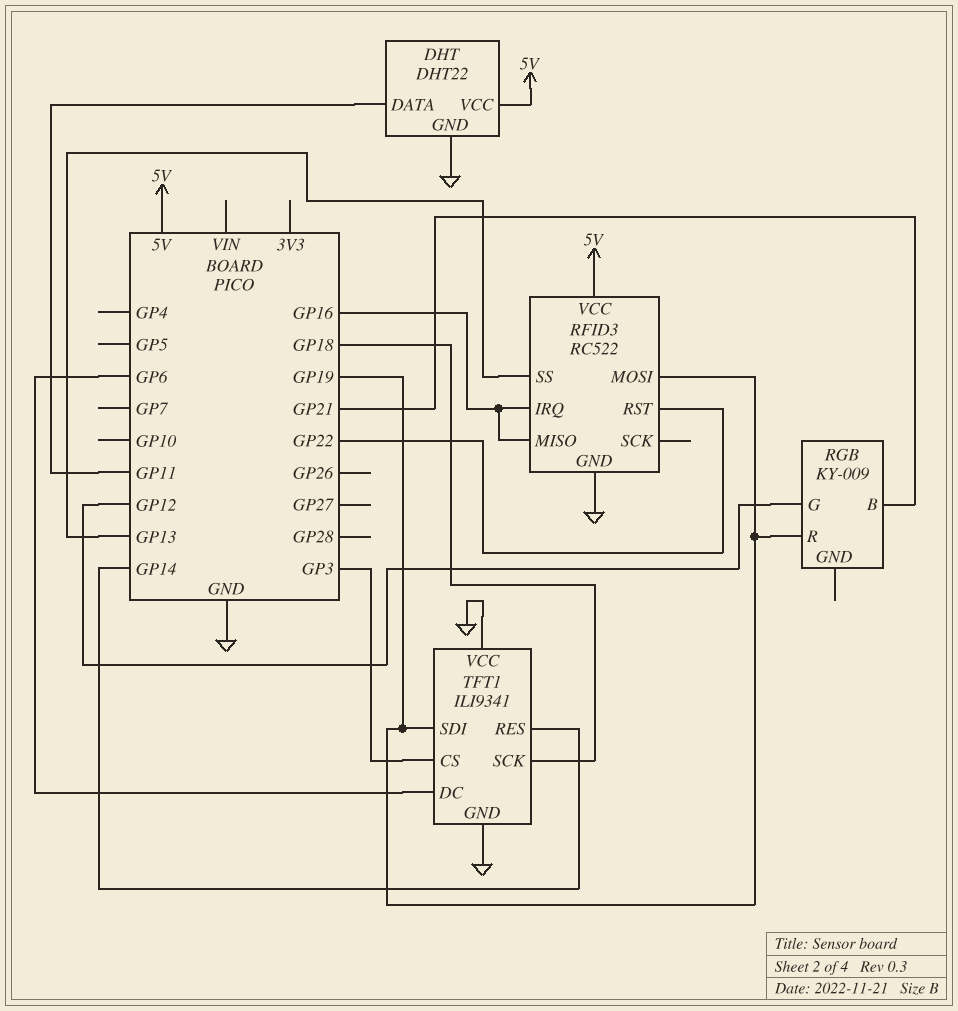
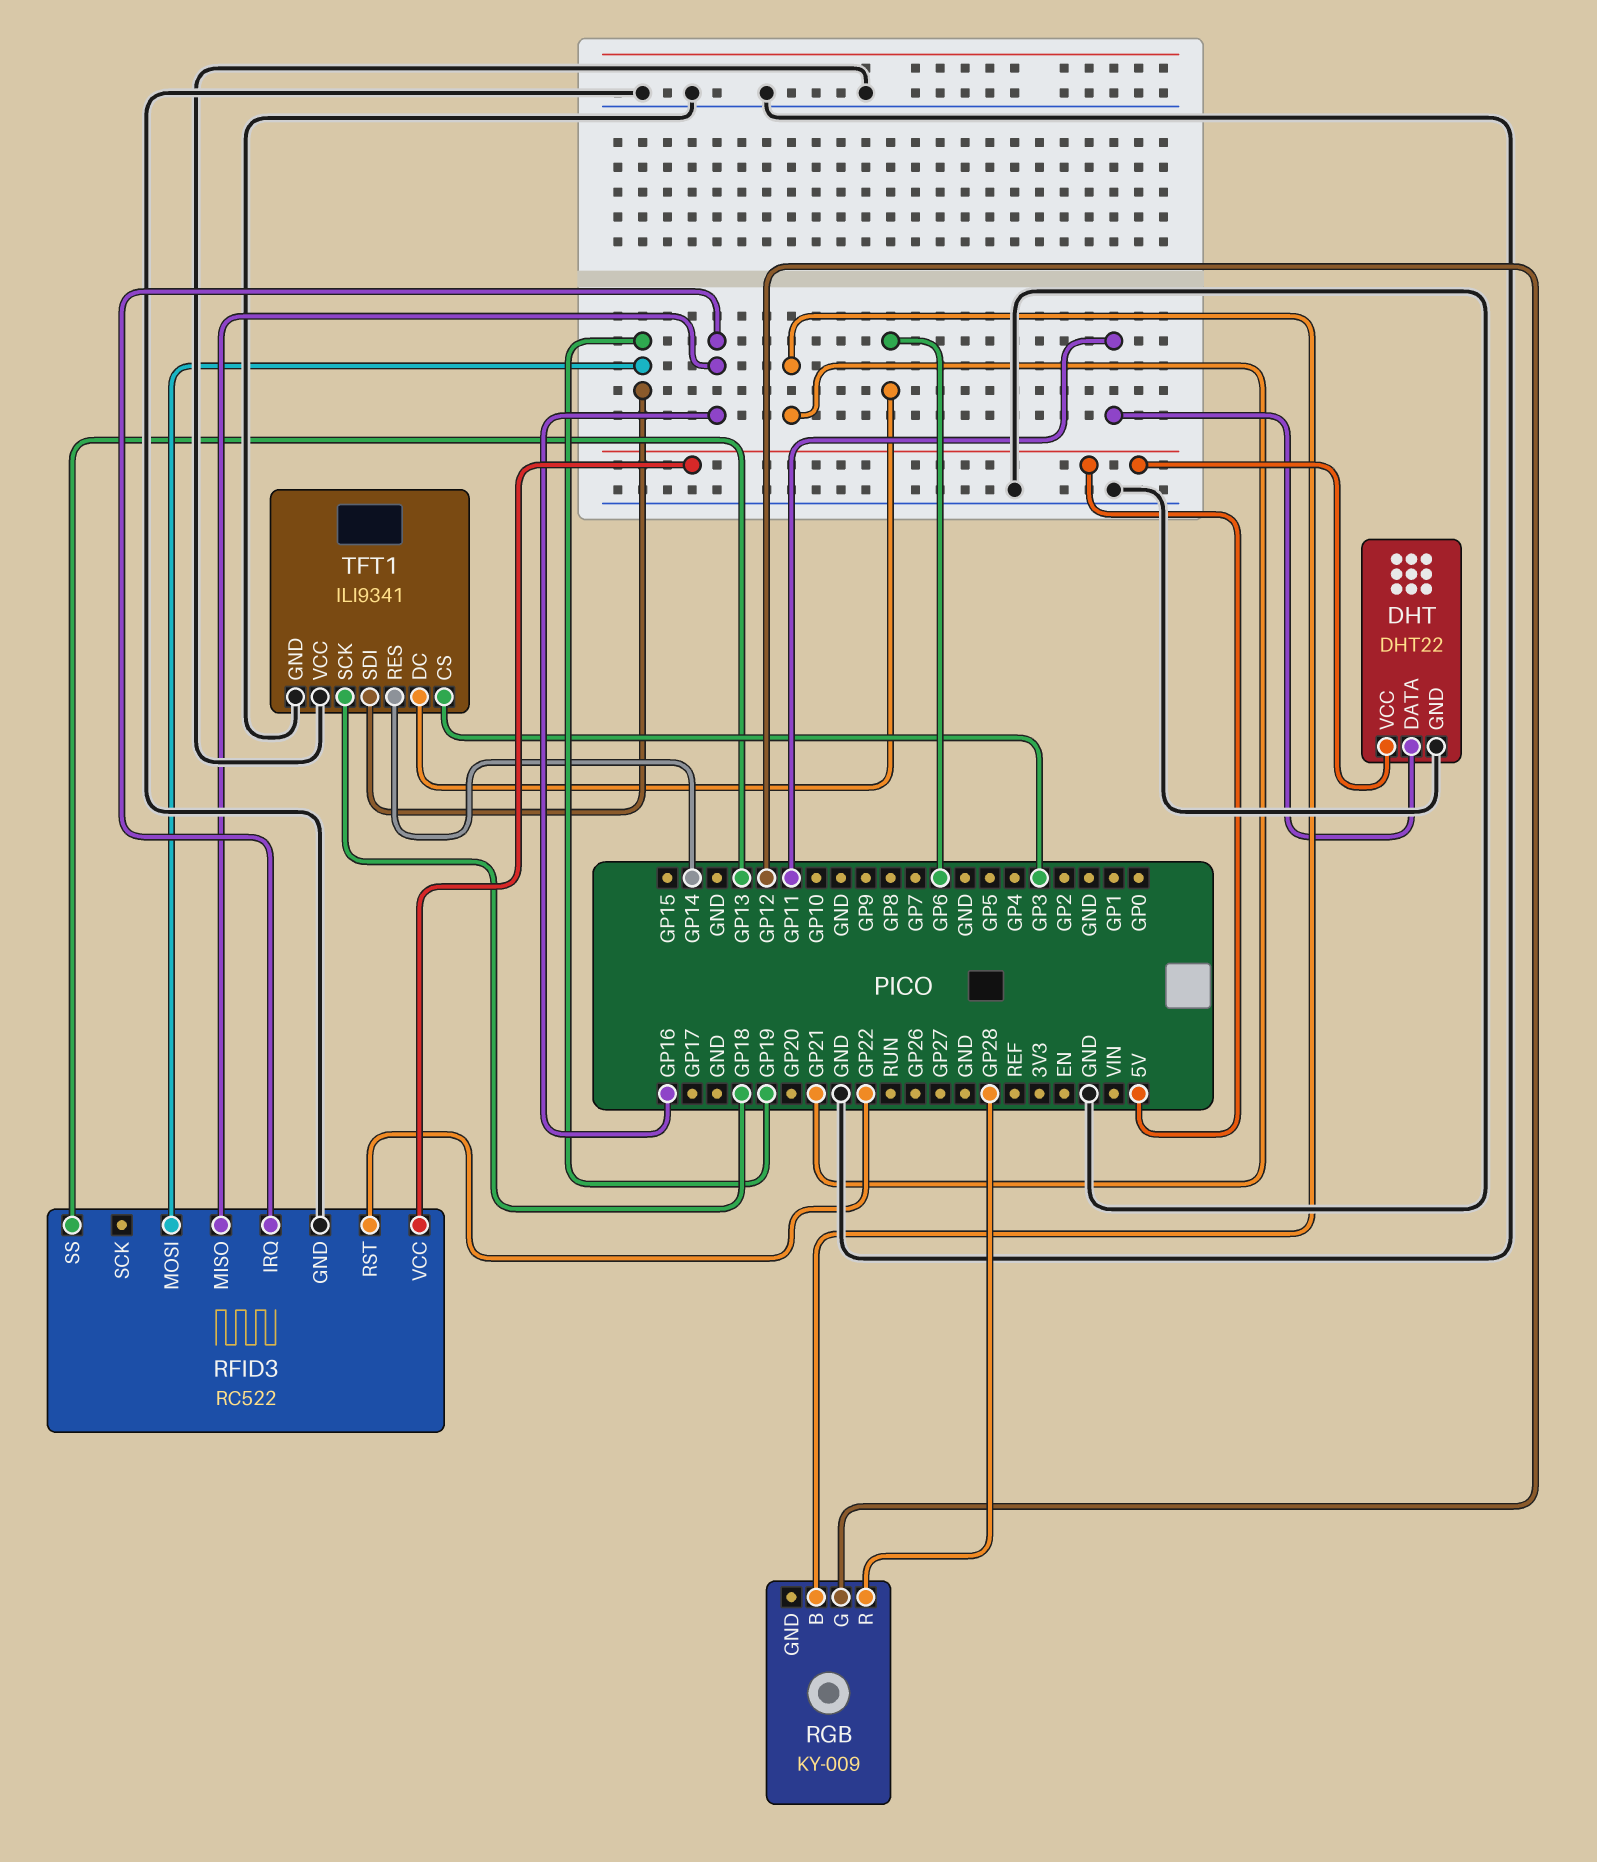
RGB pin R: GP19 -> GP28

